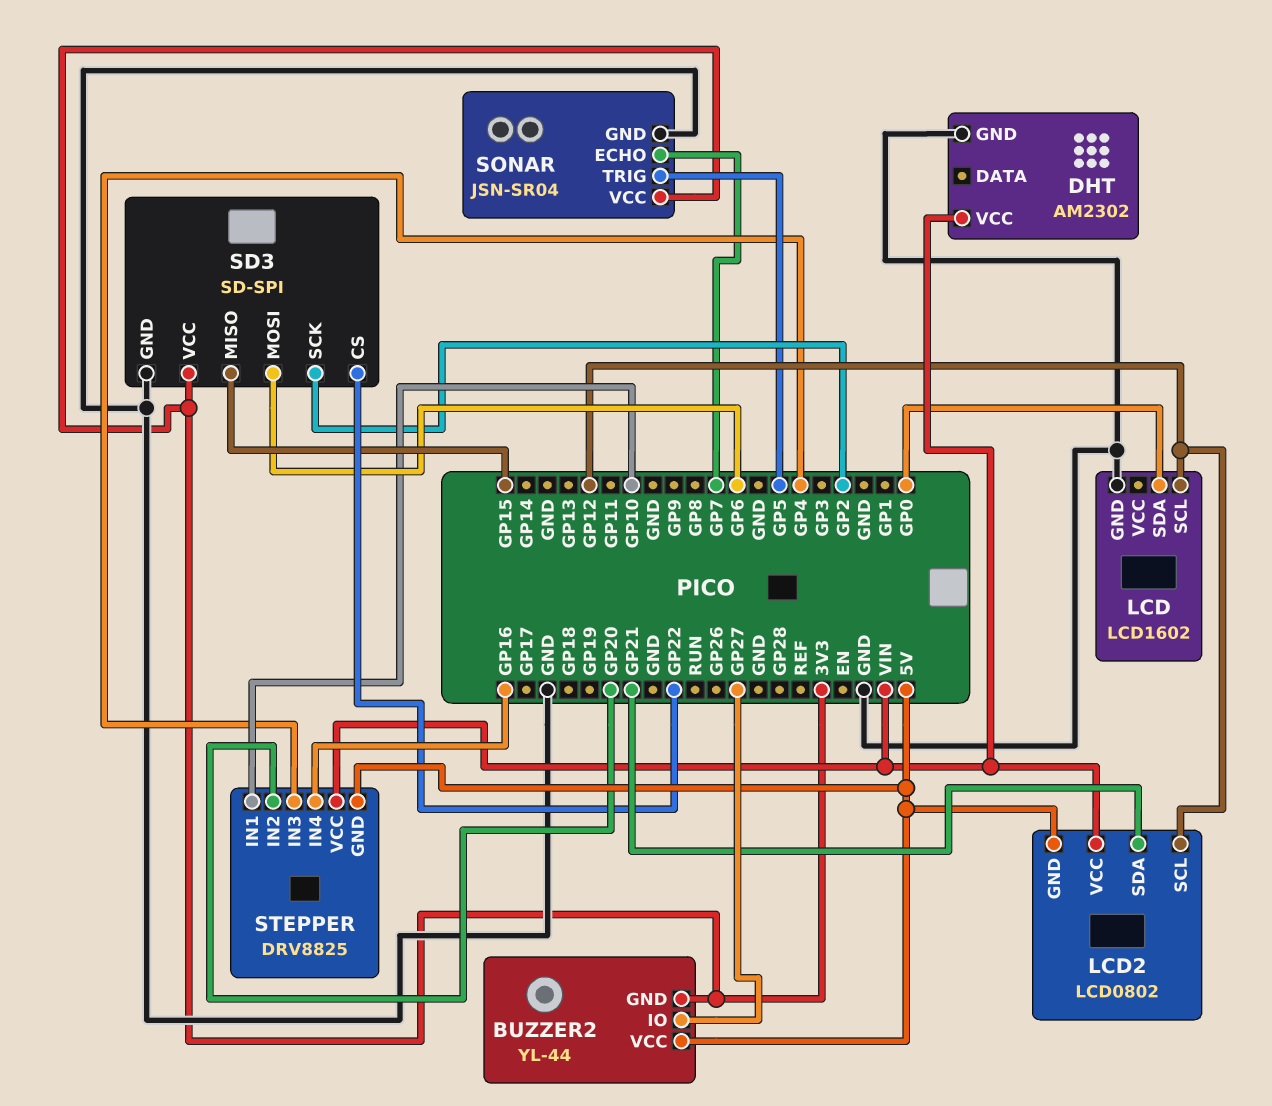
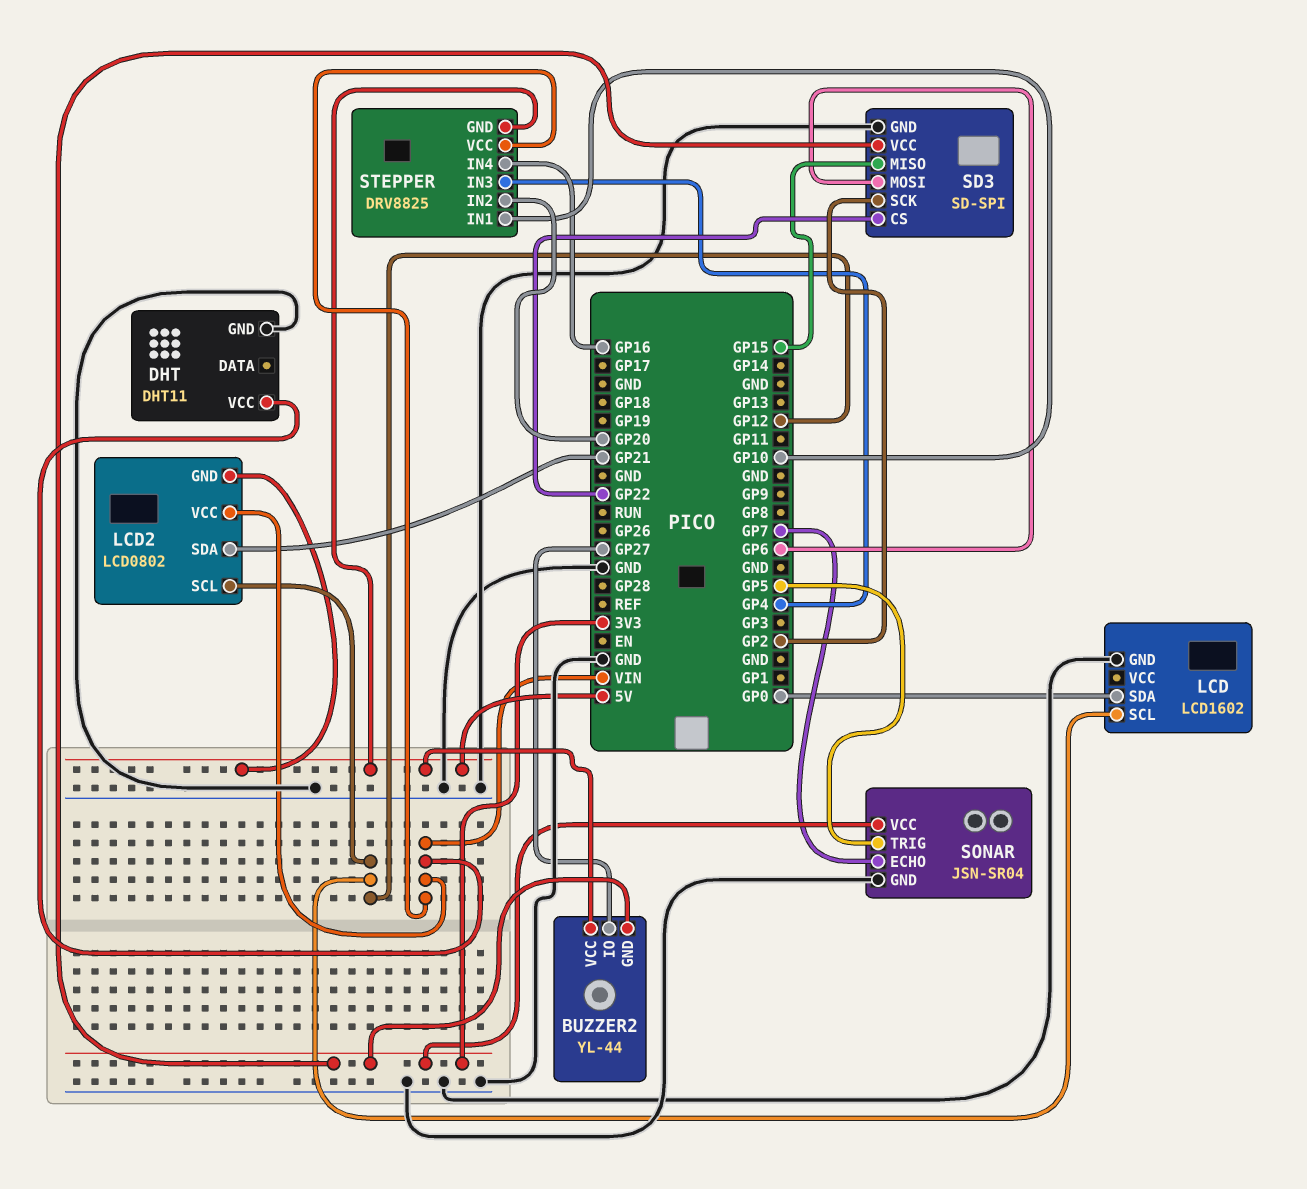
DHT: AM2302 -> DHT11

